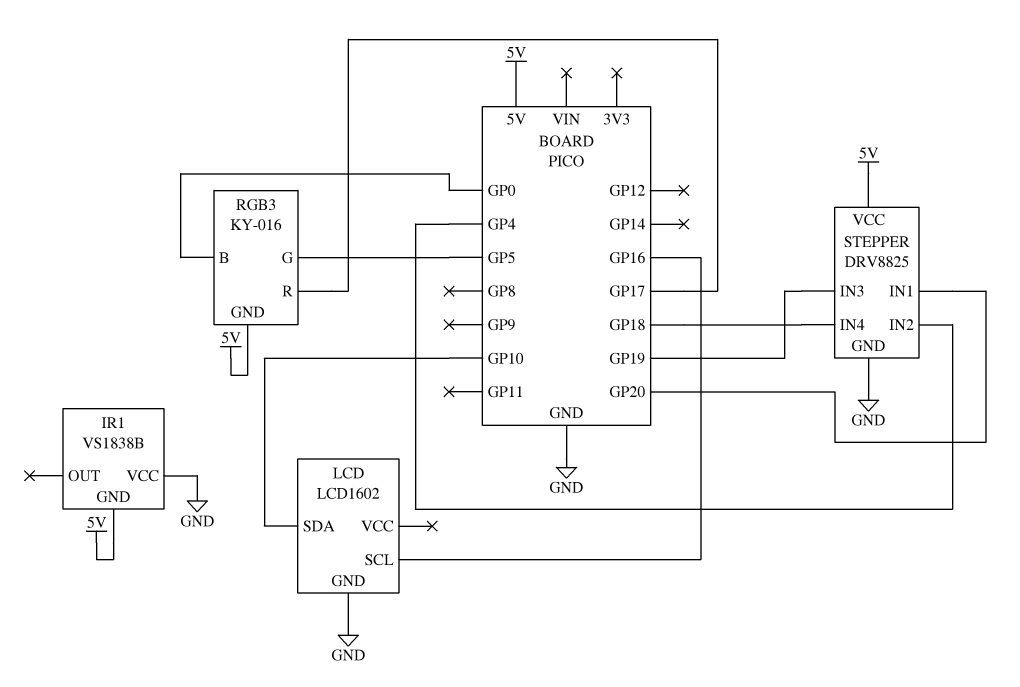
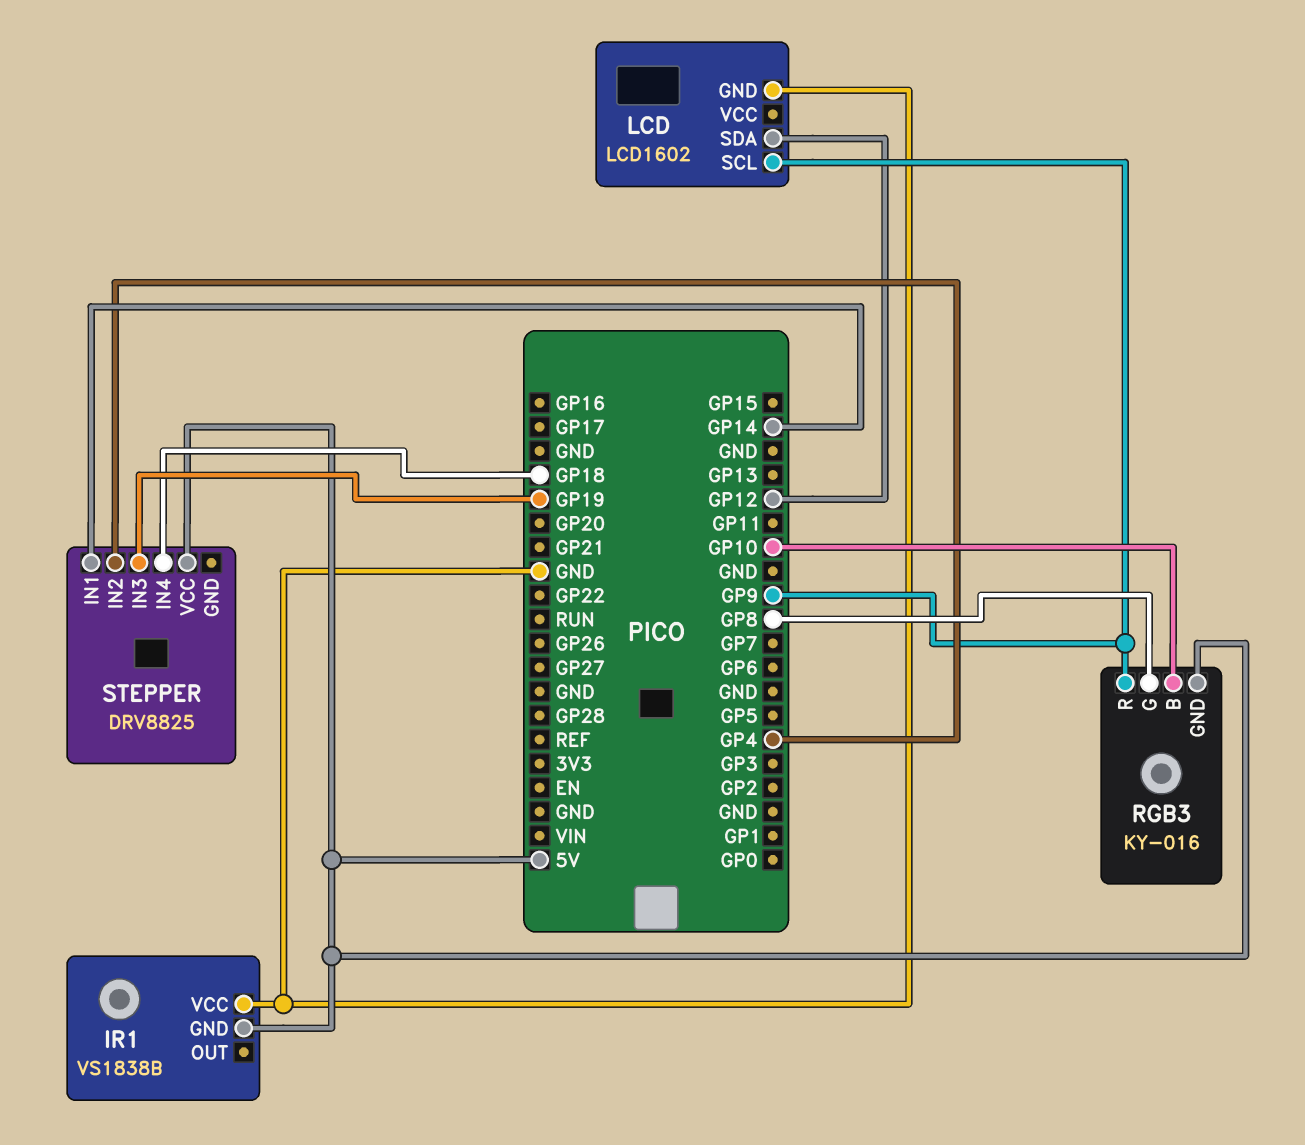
LCD pin SCL: GP16 -> GP9
LCD pin SDA: GP10 -> GP12
RGB3 pin B: GP0 -> GP10
RGB3 pin G: GP5 -> GP8
RGB3 pin R: GP17 -> GP9
STEPPER pin GND: GND -> none
STEPPER pin IN1: GP20 -> GP14

